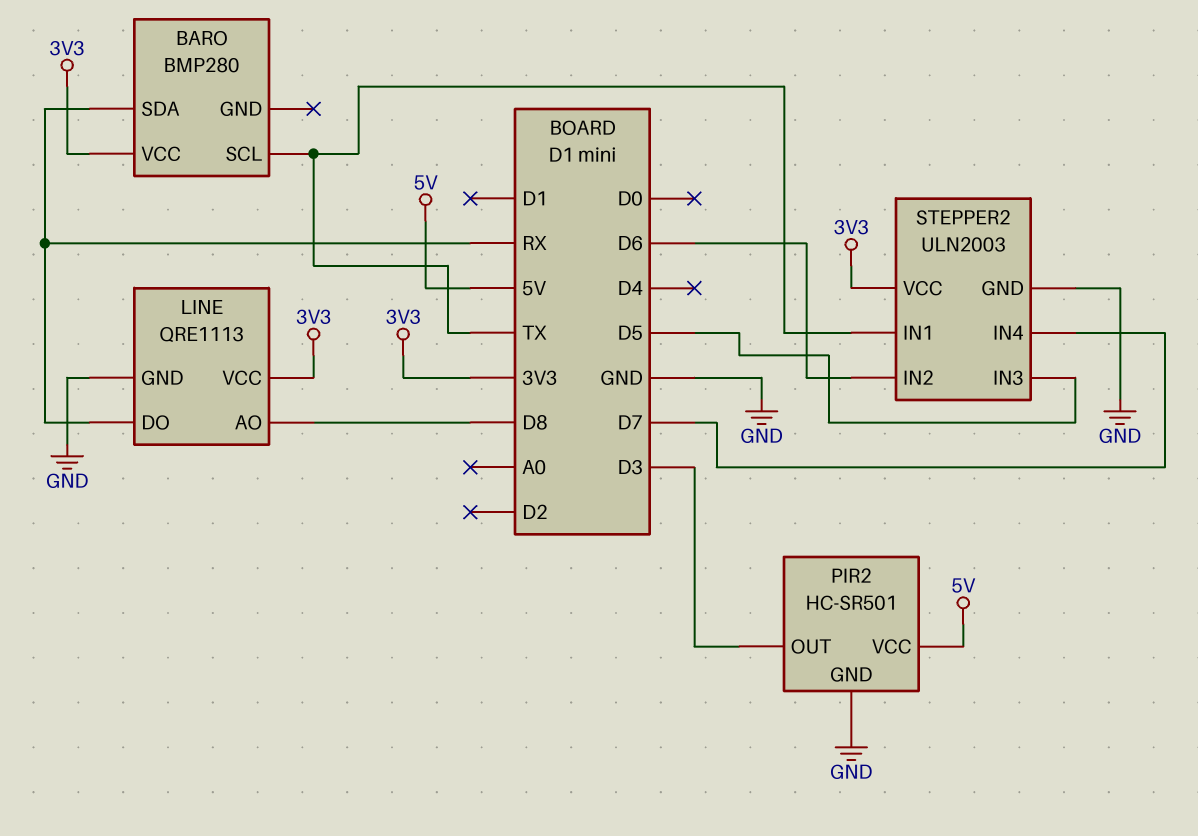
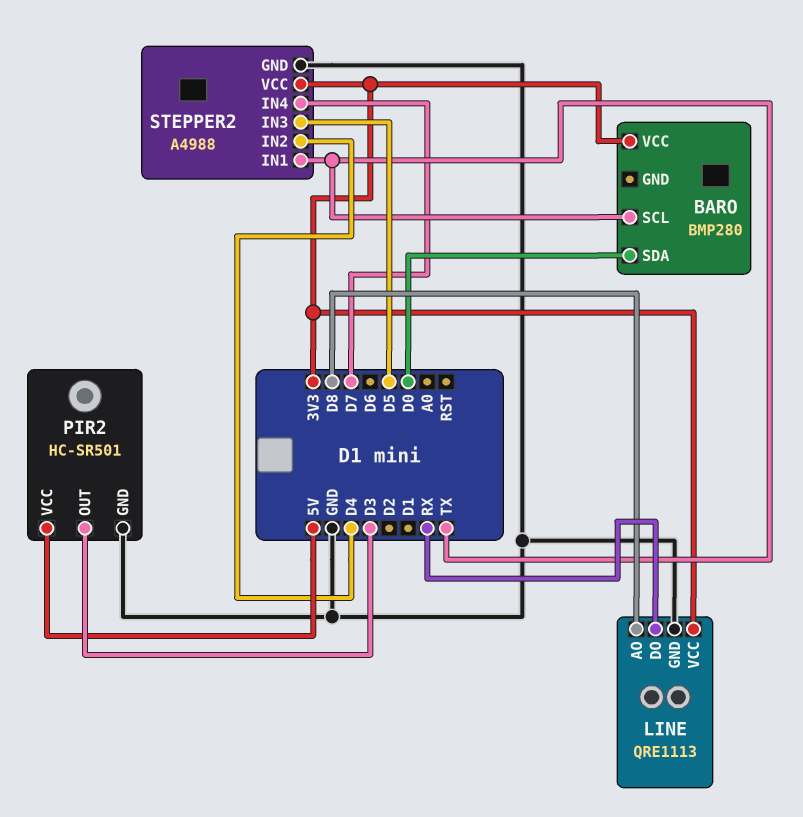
BARO pin SDA: RX -> D0
STEPPER2: ULN2003 -> A4988
STEPPER2 pin IN2: D6 -> D4

